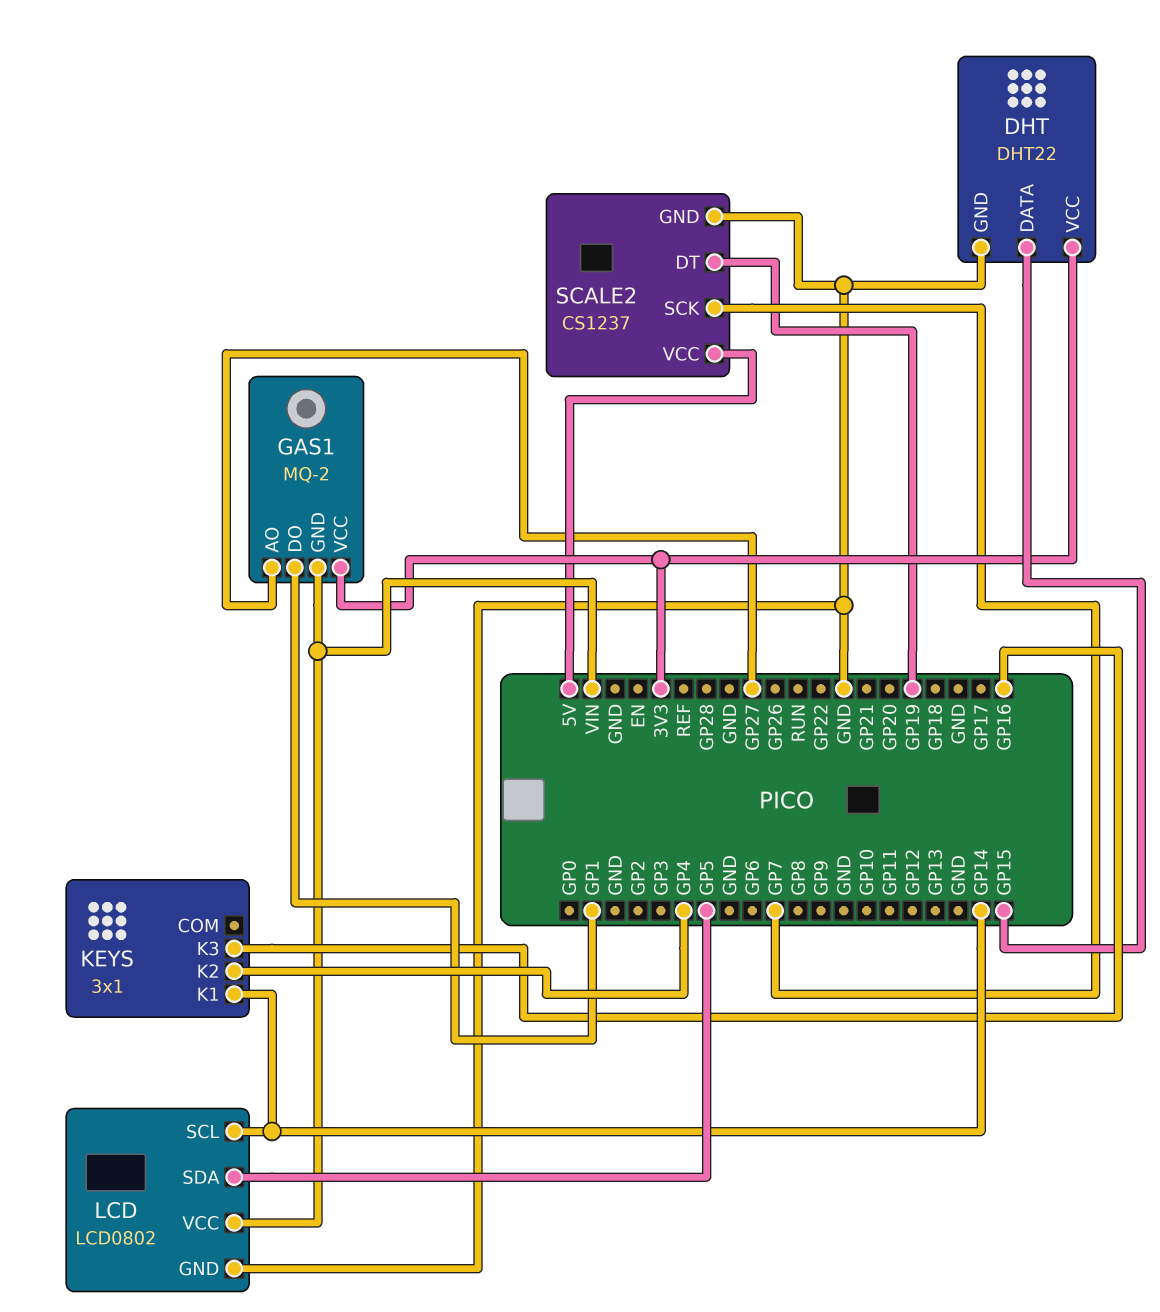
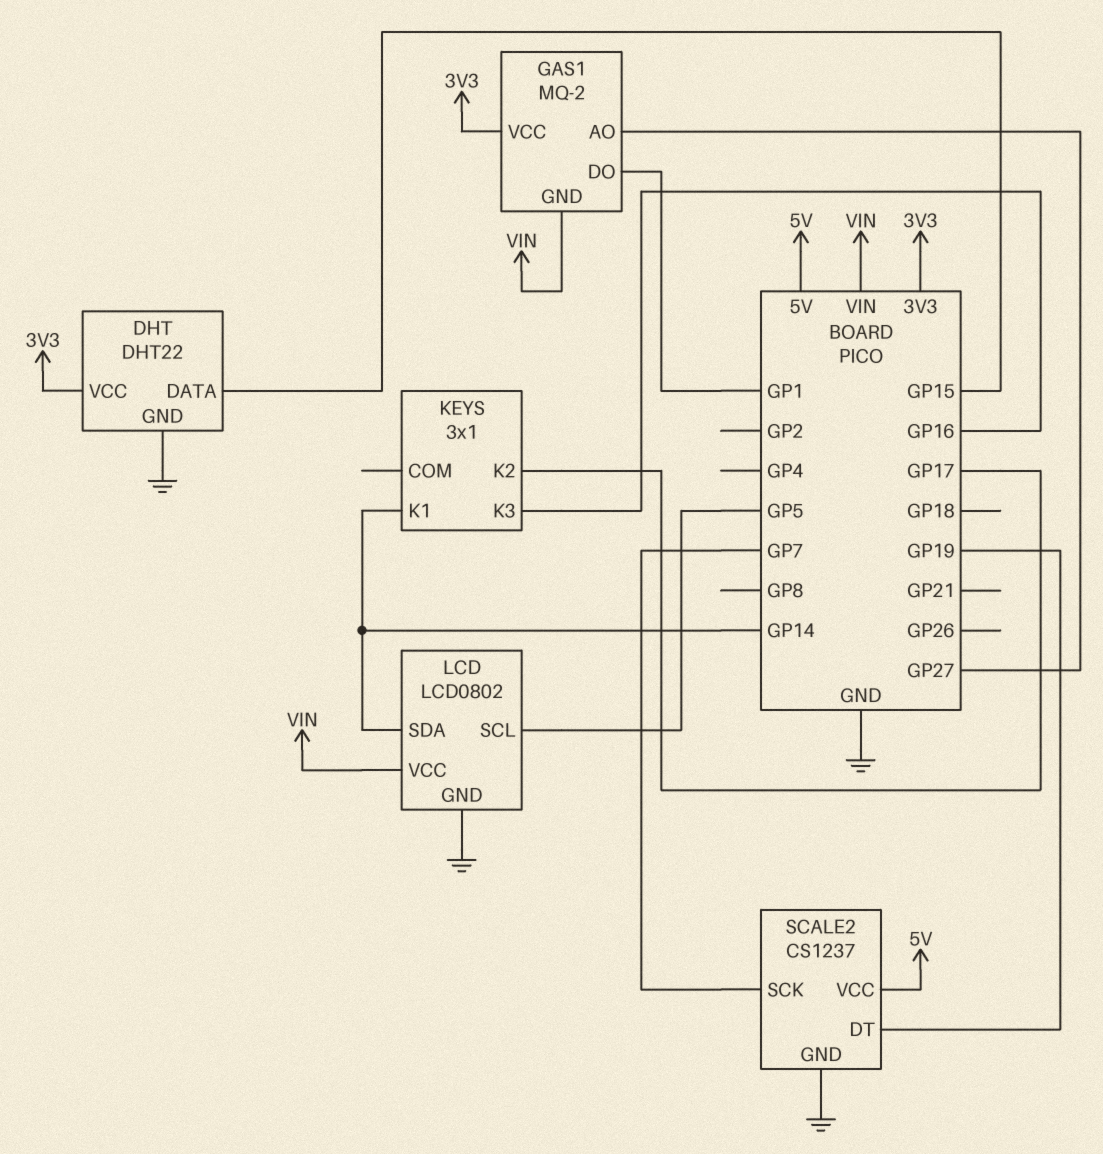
KEYS pin K2: GP4 -> GP17
LCD pin SCL: GP14 -> GP5
LCD pin SDA: GP5 -> GP14

